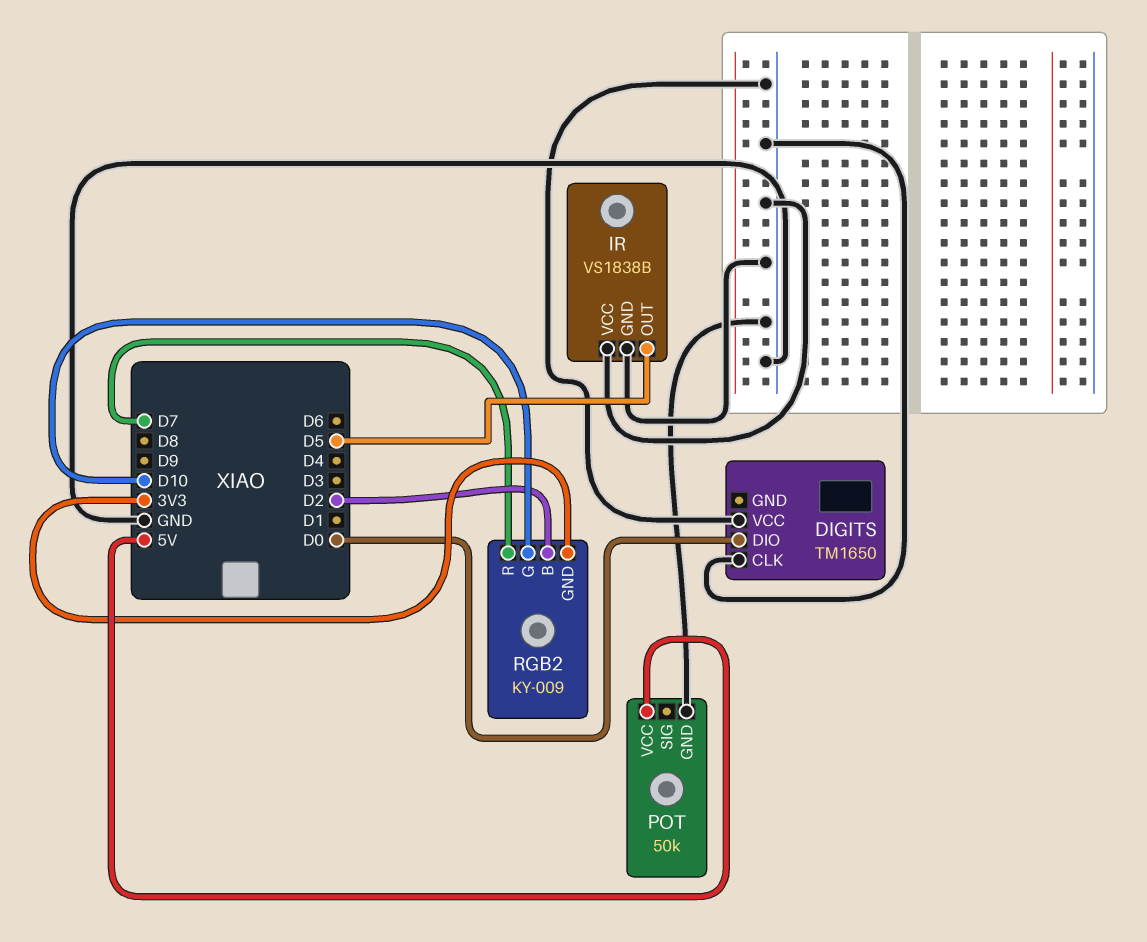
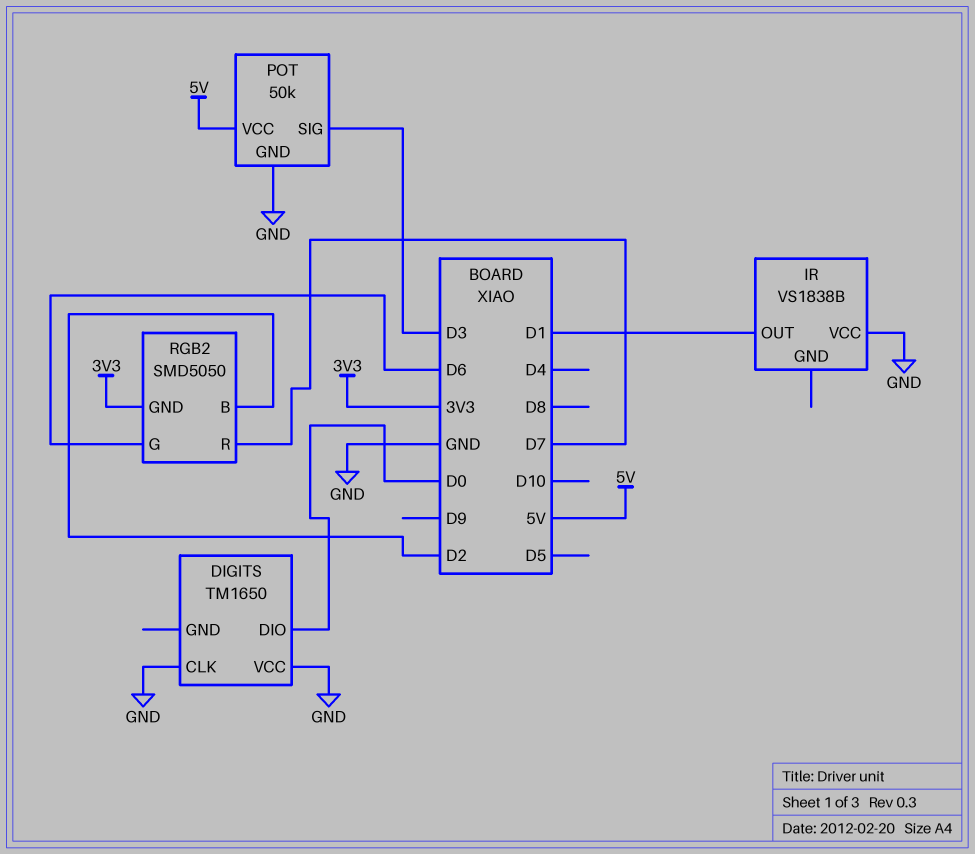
IR pin GND: GND -> none
IR pin OUT: D5 -> D1
POT pin SIG: none -> D3
RGB2: KY-009 -> SMD5050
RGB2 pin G: D10 -> D6

